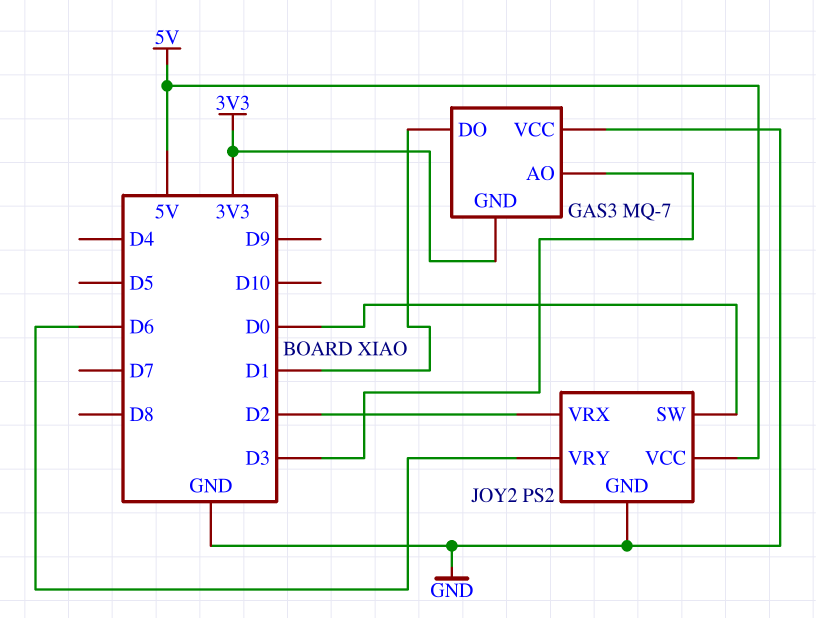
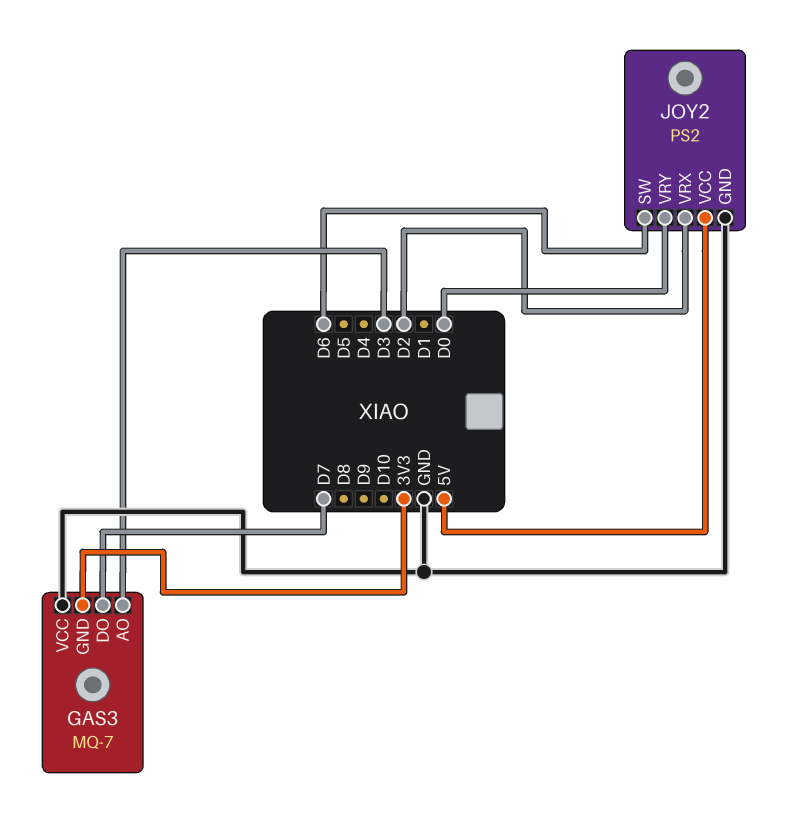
GAS3 pin DO: D1 -> D7
JOY2 pin SW: D0 -> D6
JOY2 pin VRY: D6 -> D0

